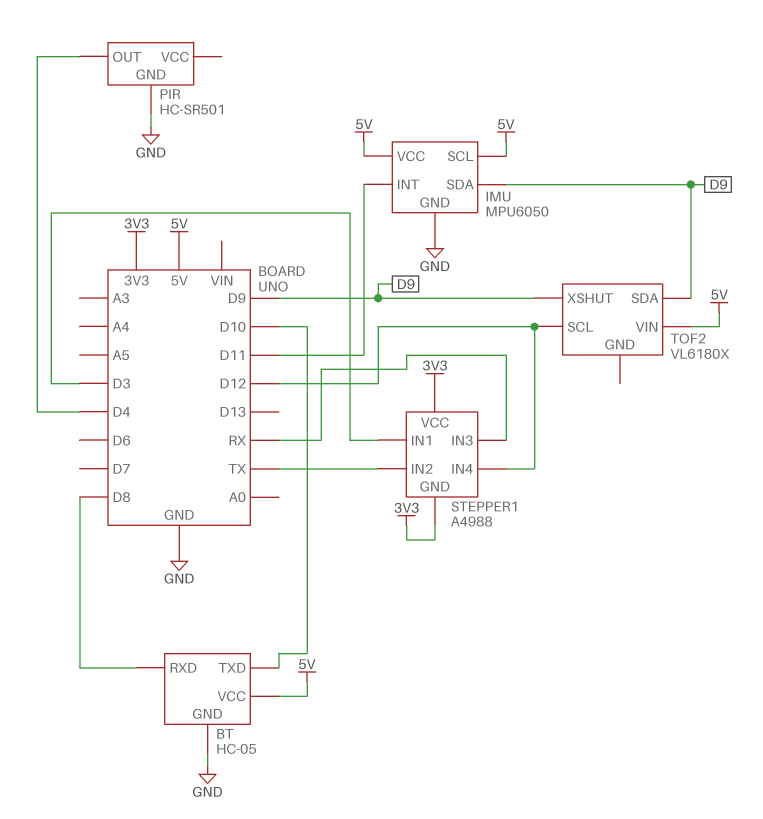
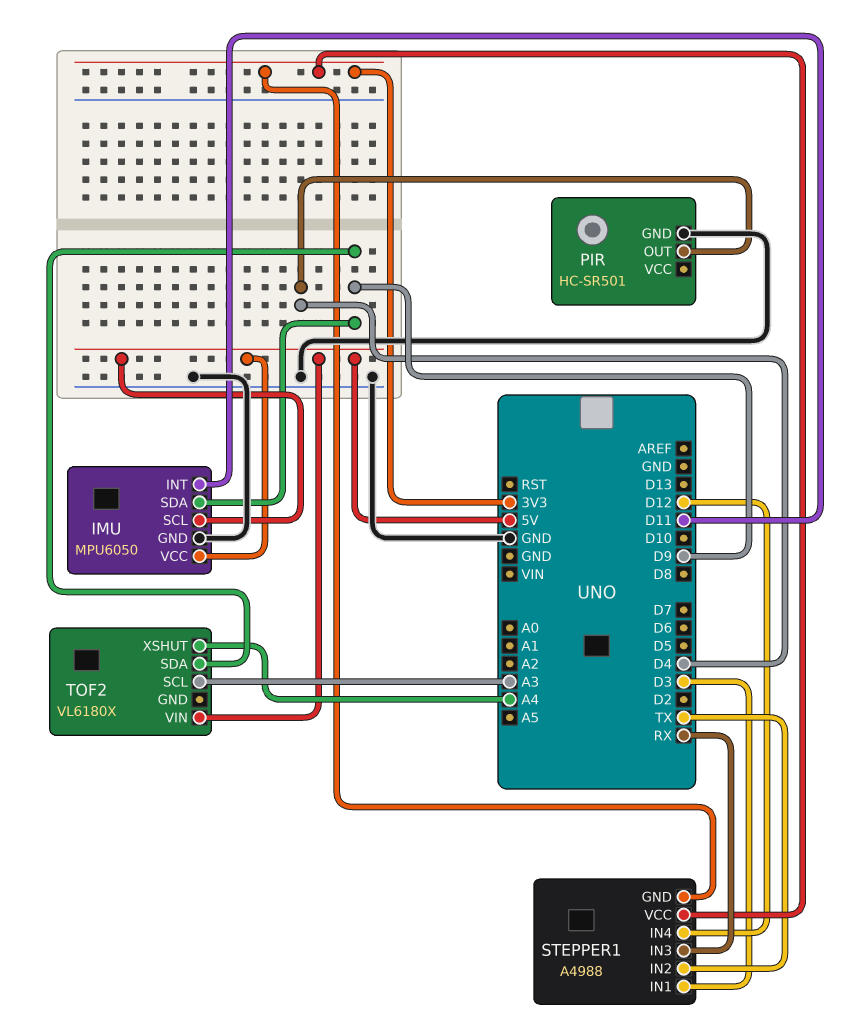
BT: HC-05 -> none
BT pin GND: GND -> none
BT pin RXD: D8 -> none
BT pin TXD: D10 -> none
BT pin VCC: 5V -> none
TOF2 pin SCL: D12 -> A3
TOF2 pin XSHUT: D9 -> A4

